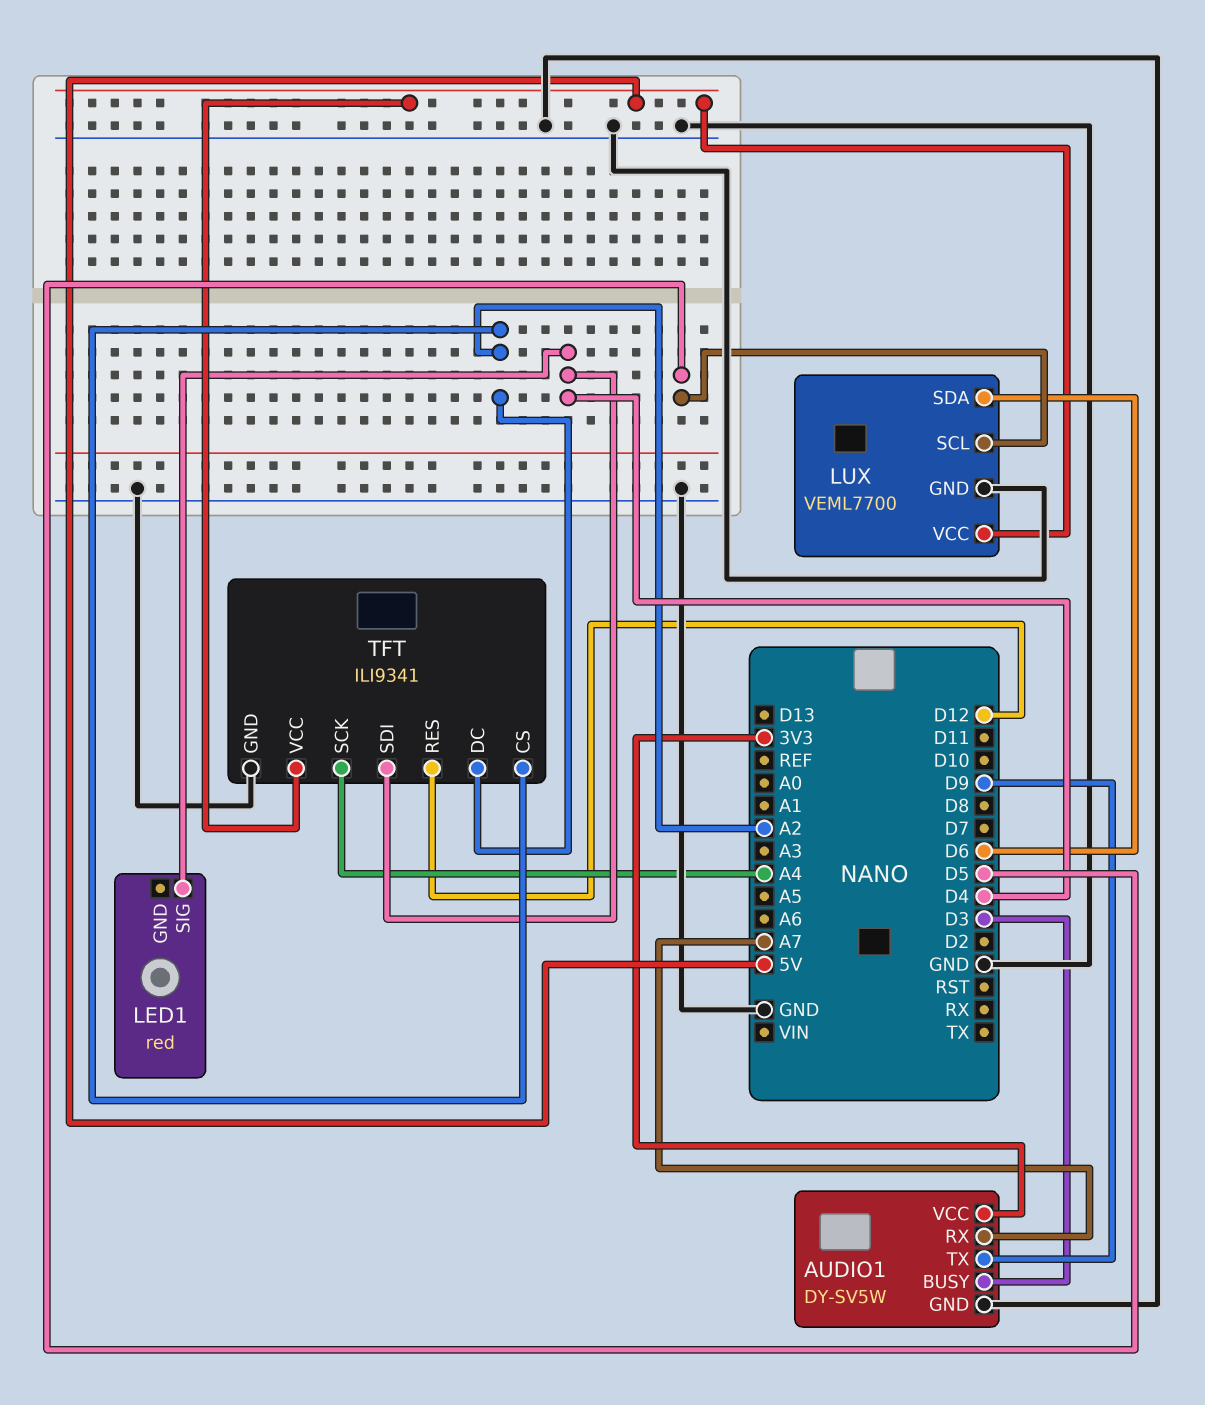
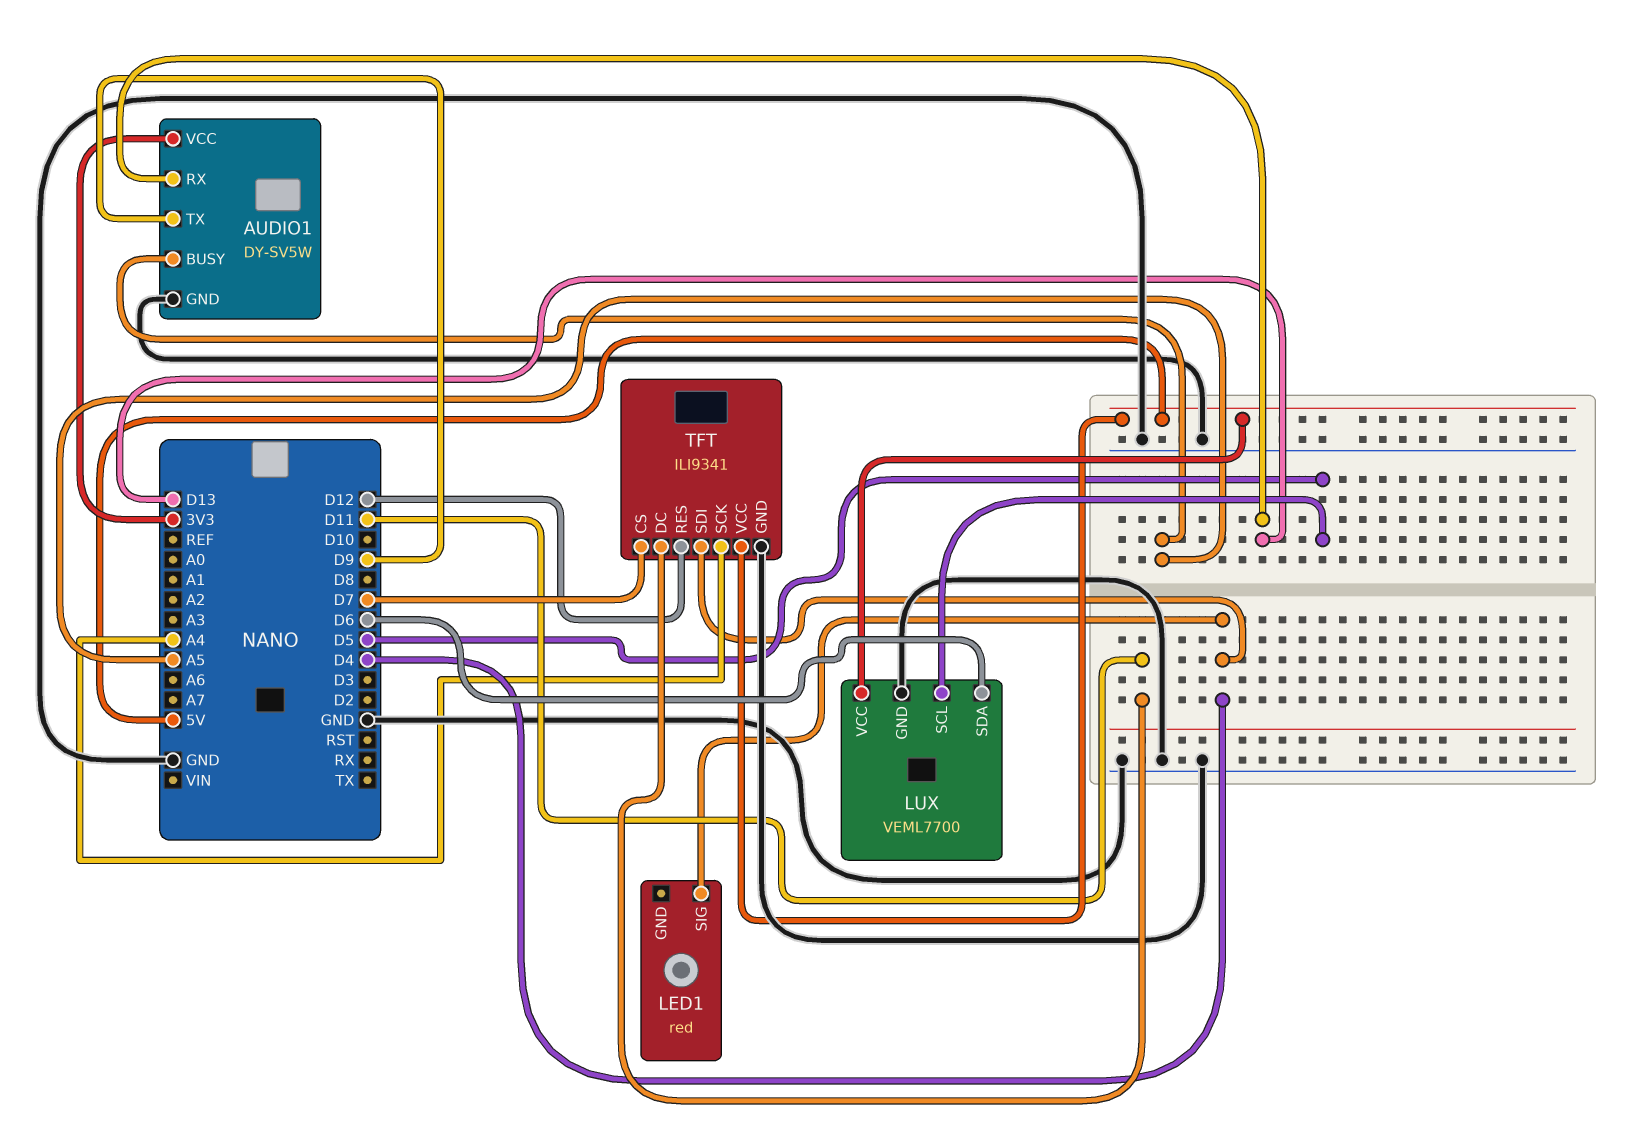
AUDIO1 pin BUSY: D3 -> A5
AUDIO1 pin RX: A7 -> D13
TFT pin CS: A2 -> D7
TFT pin DC: A2 -> D11

